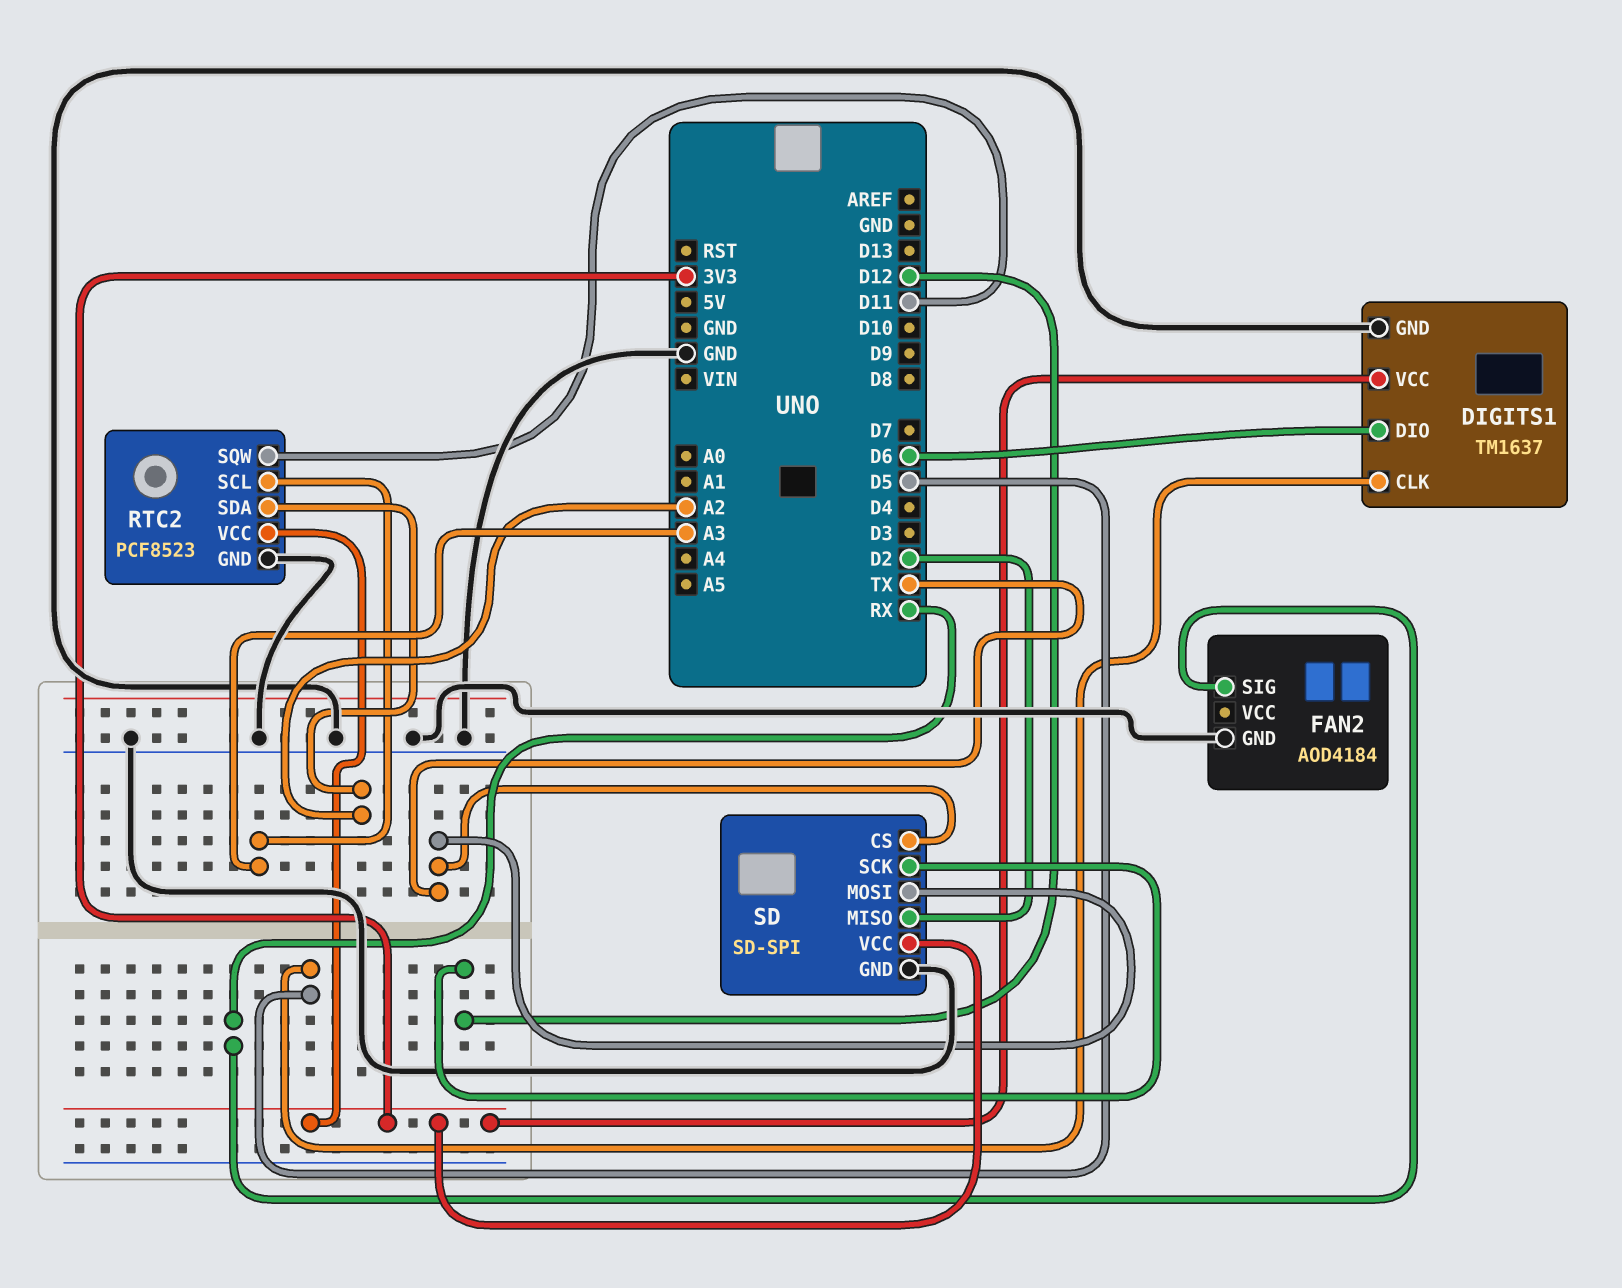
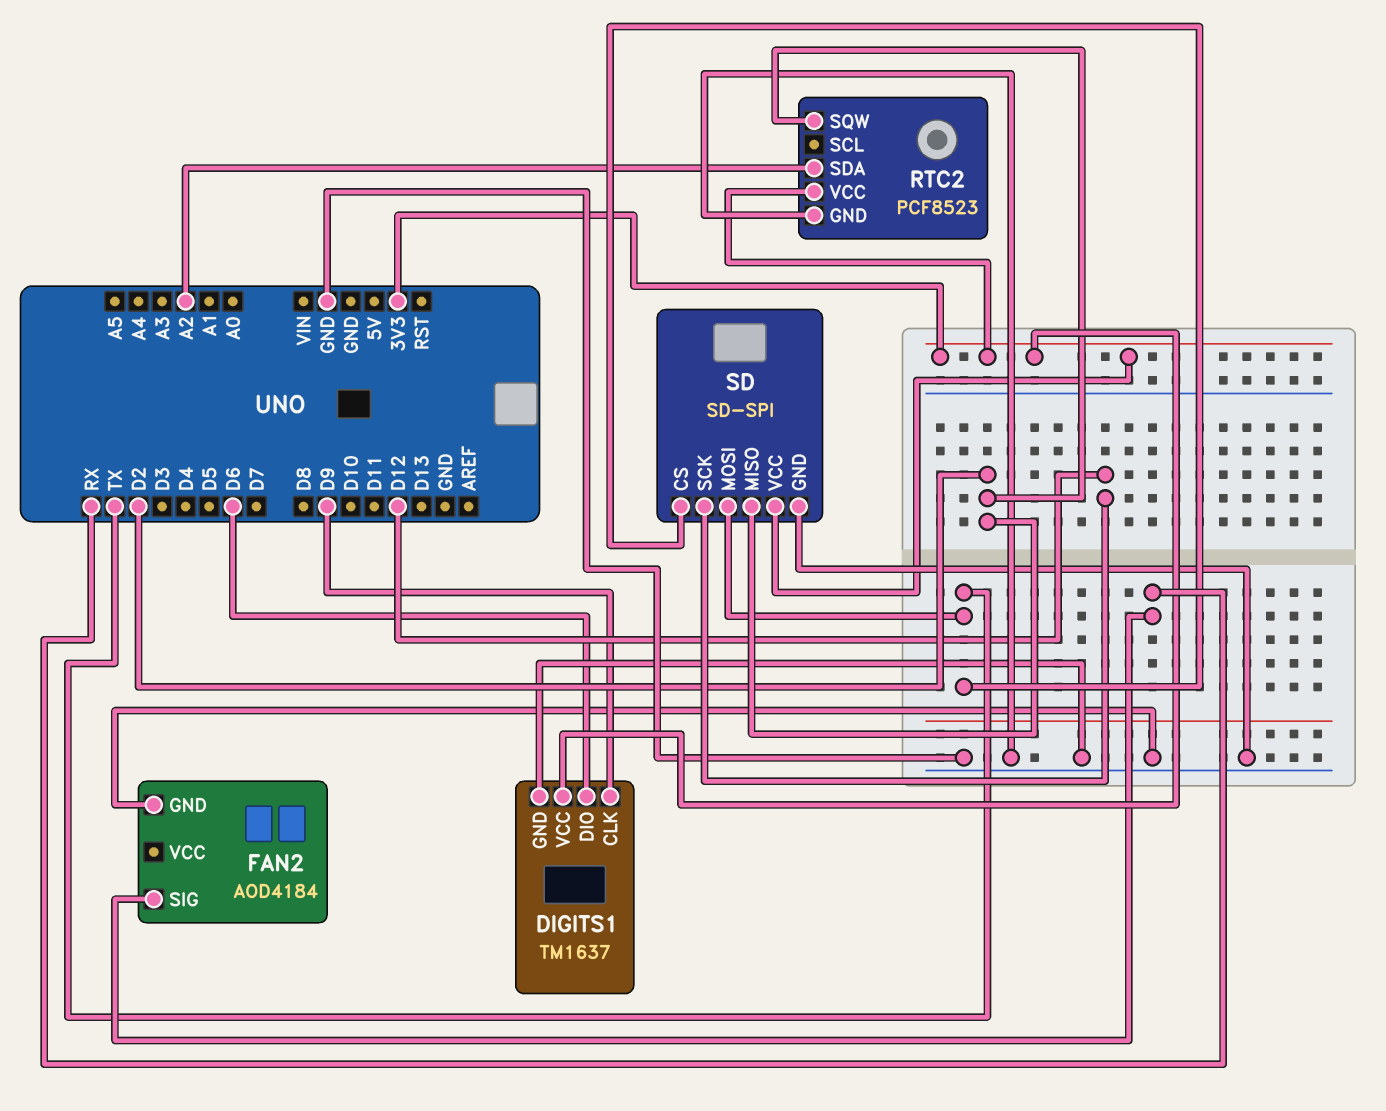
DIGITS1 pin CLK: D5 -> D9
RTC2 pin SCL: A3 -> none
RTC2 pin SQW: D11 -> D2

